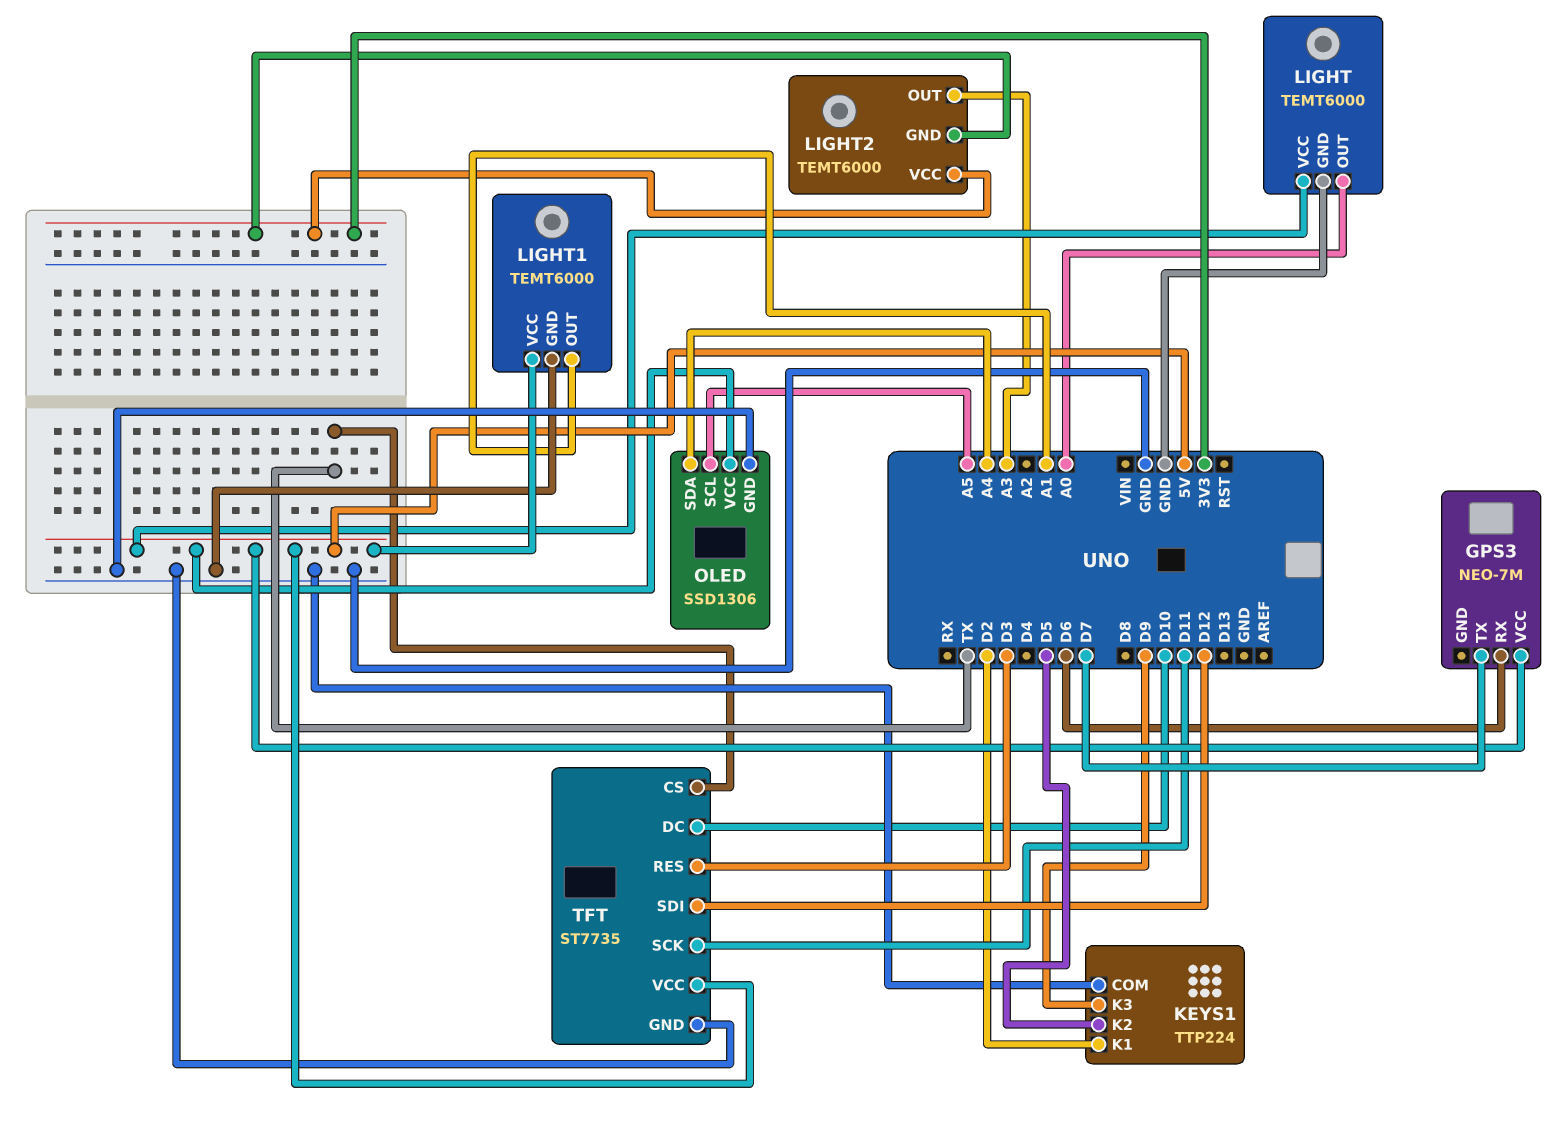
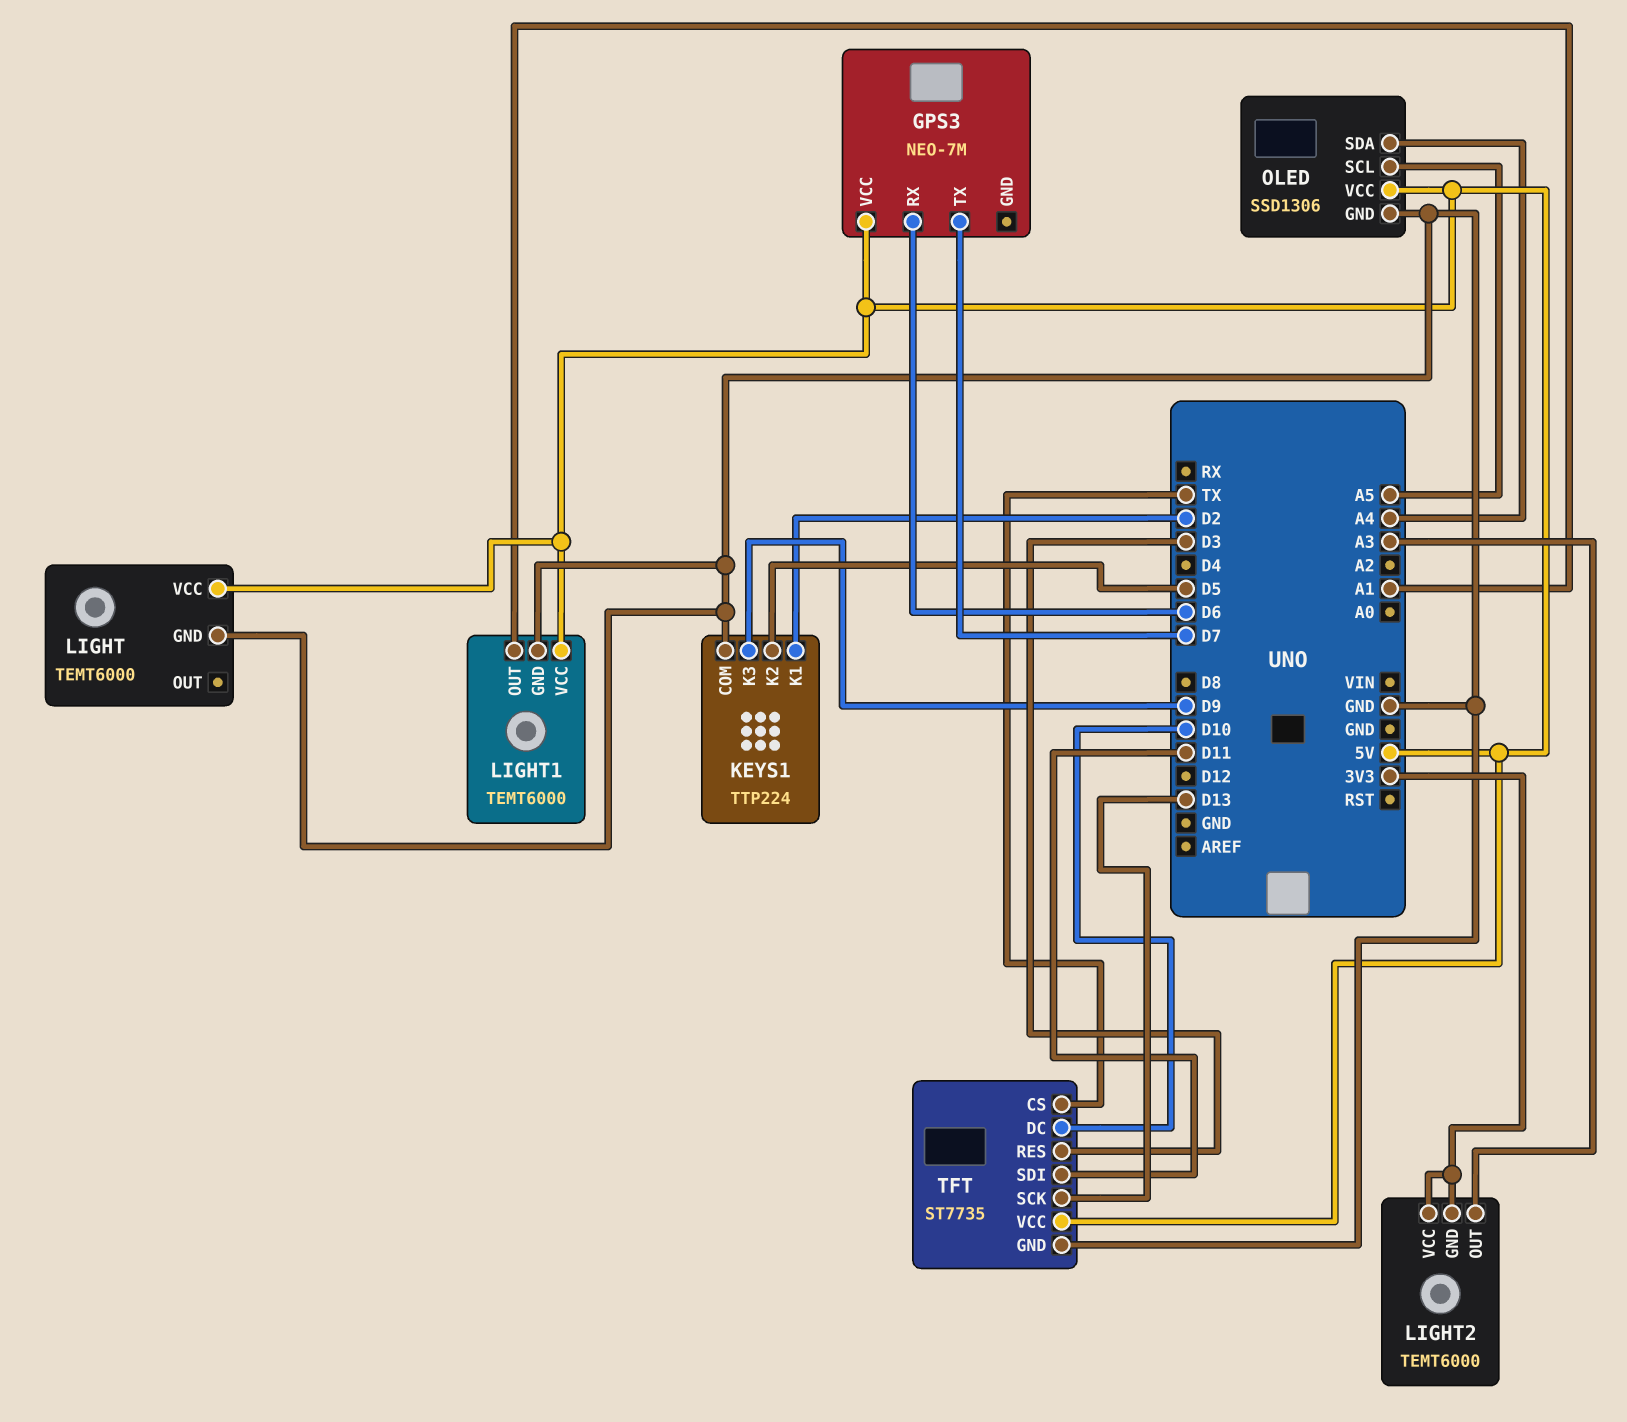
LIGHT pin OUT: A0 -> none
TFT pin SCK: D11 -> D13
TFT pin SDI: D12 -> D11

